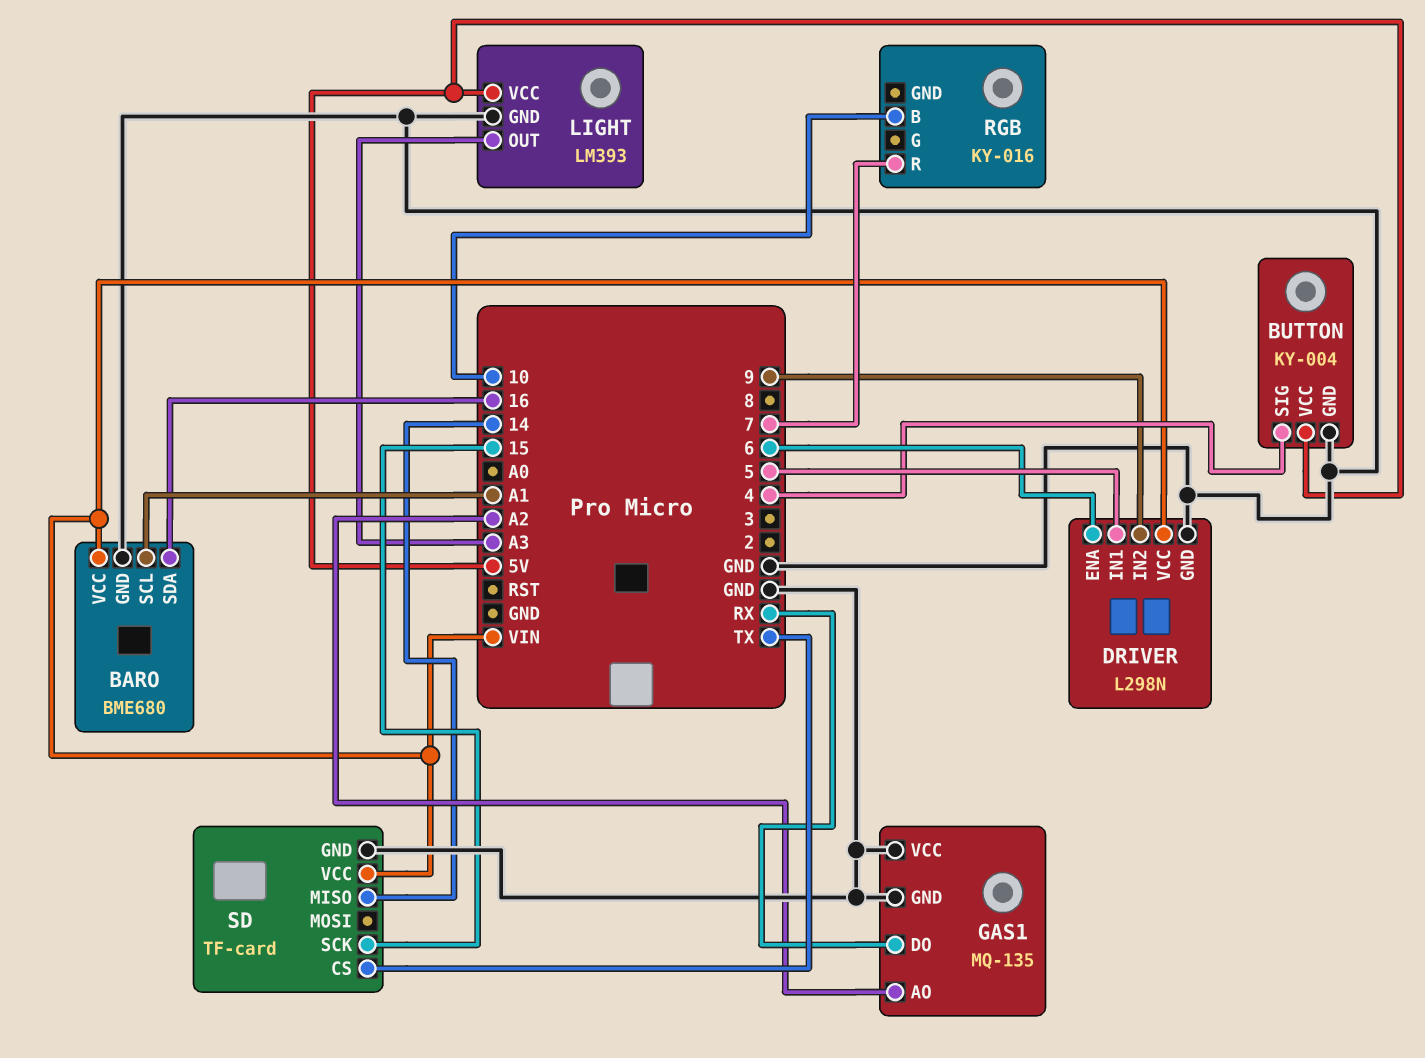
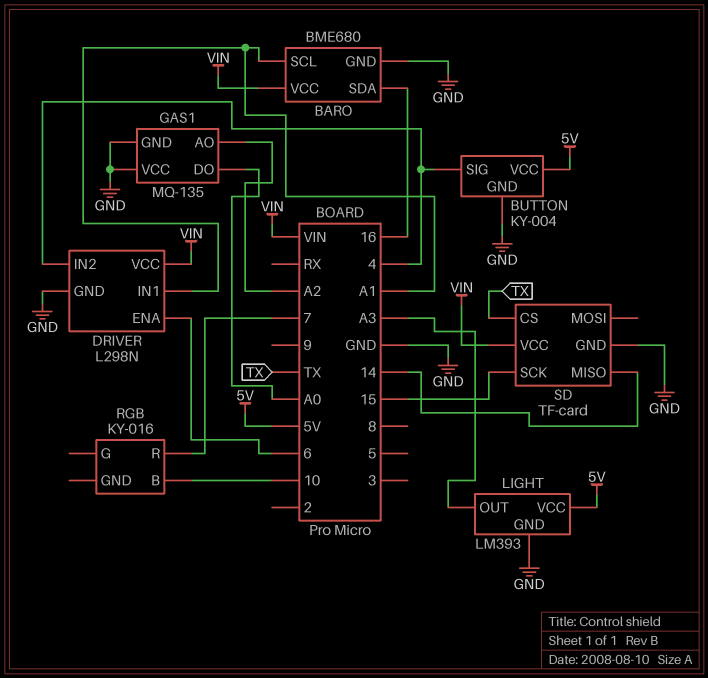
DRIVER pin IN1: 5 -> A1
DRIVER pin IN2: 9 -> 4
GAS1 pin DO: RX -> A0

